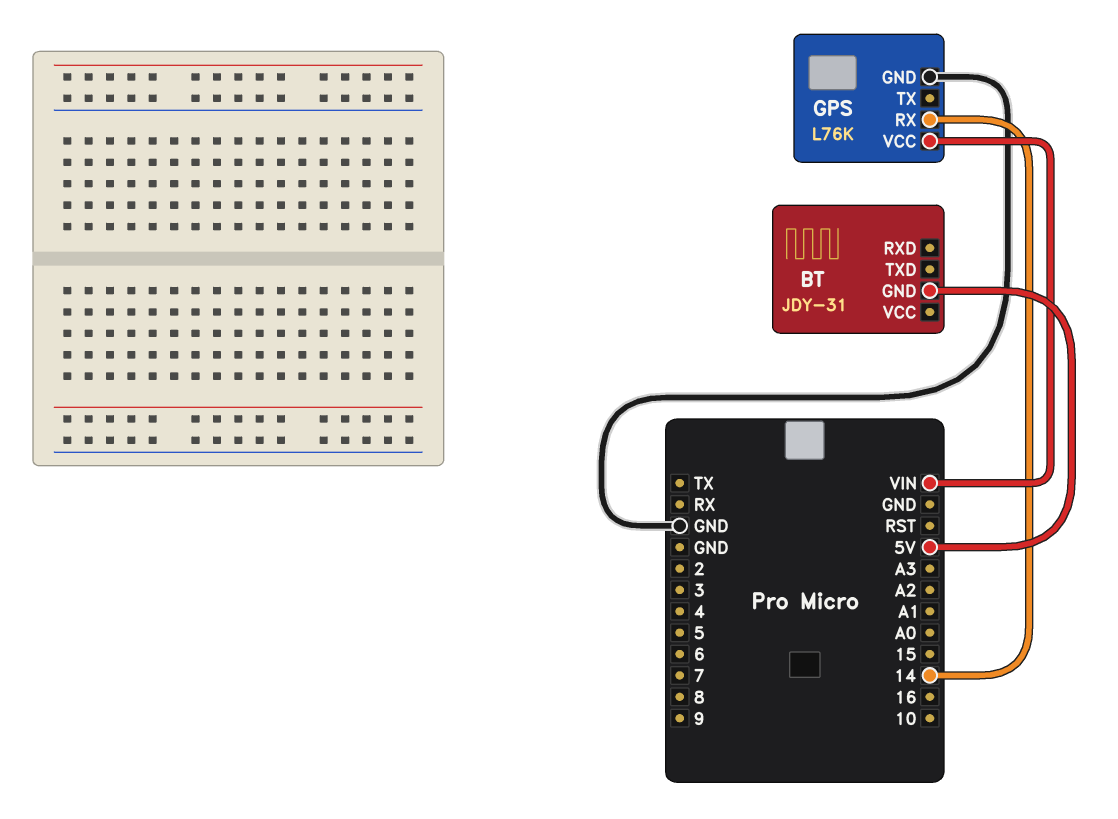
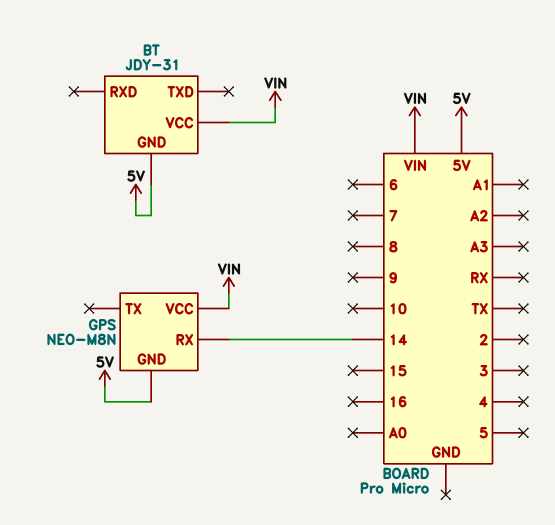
BT pin VCC: none -> VIN
GPS: L76K -> NEO-M8N
GPS pin GND: GND -> 5V

